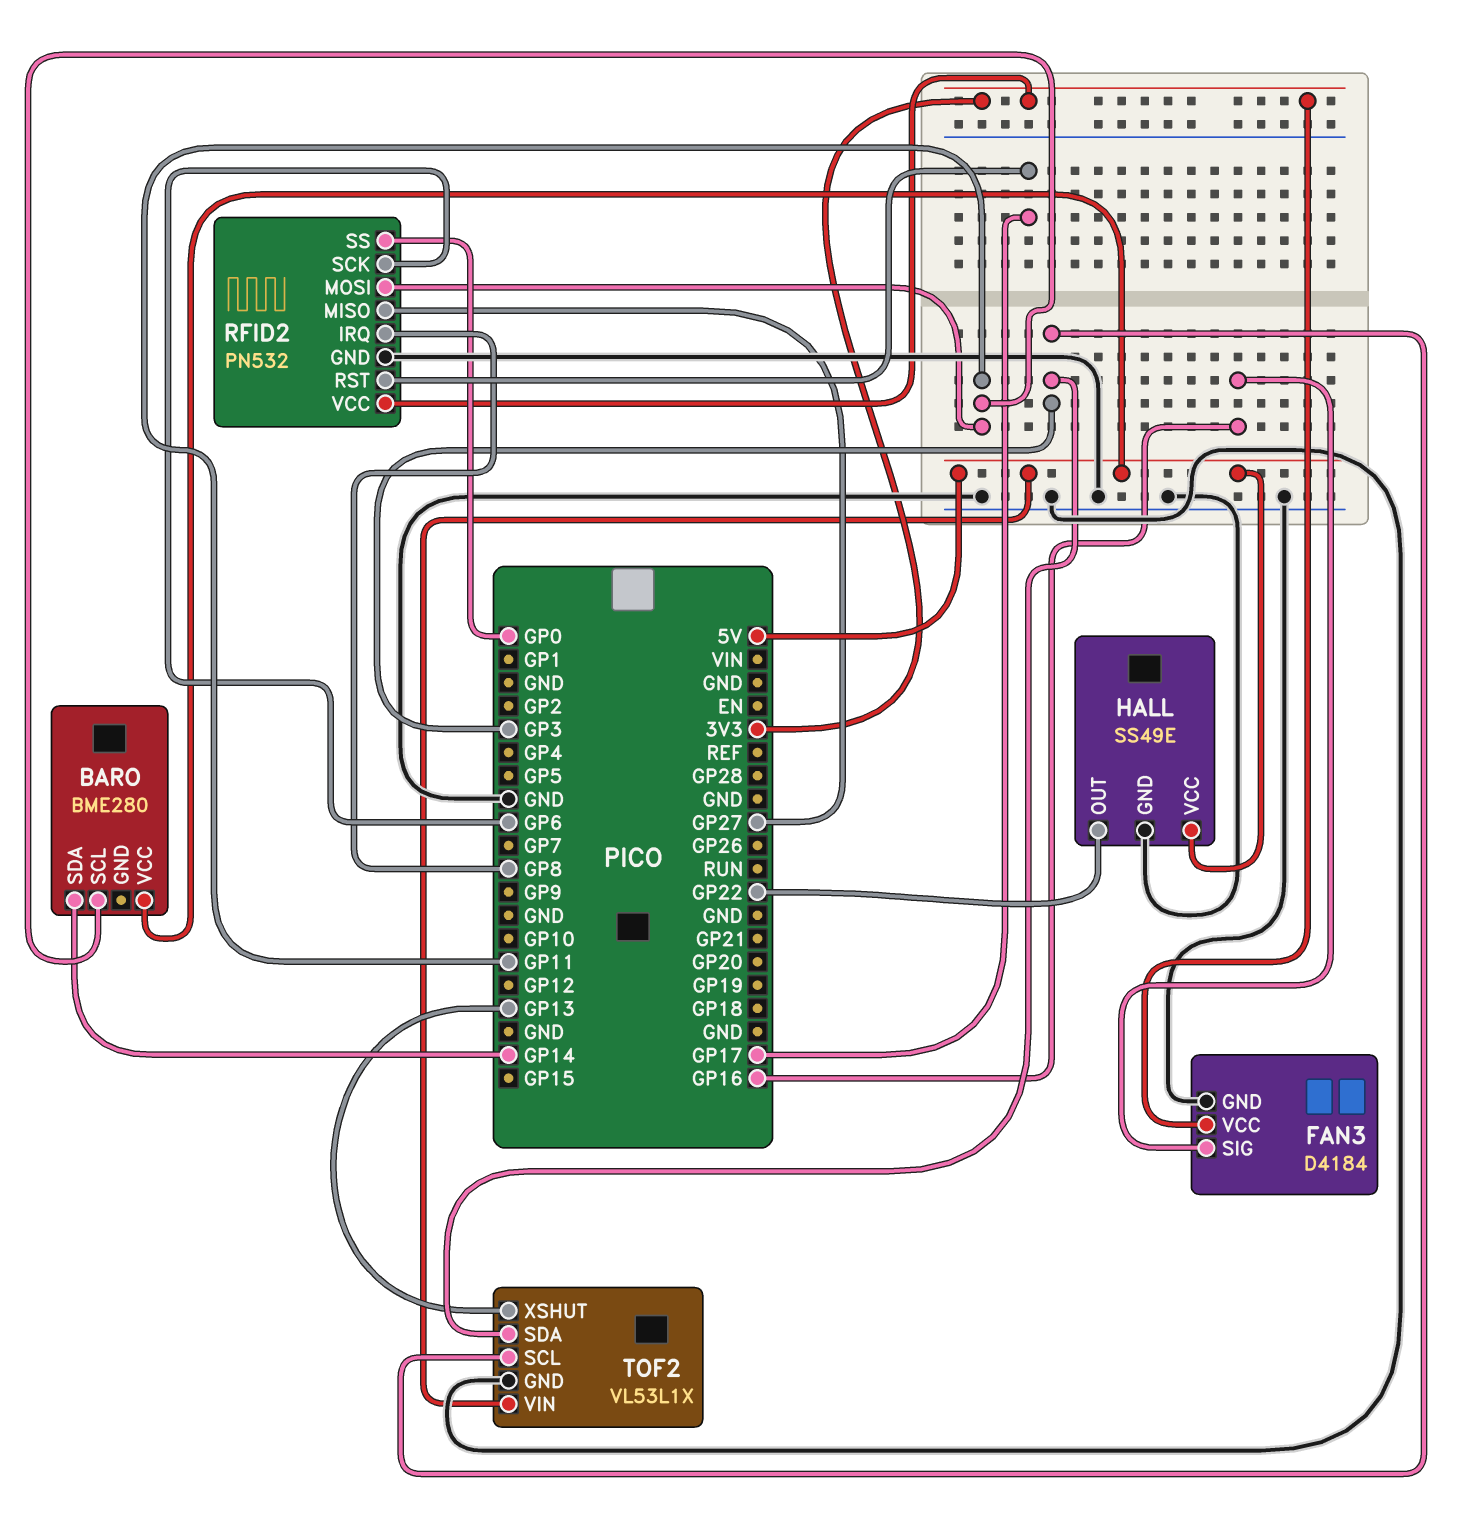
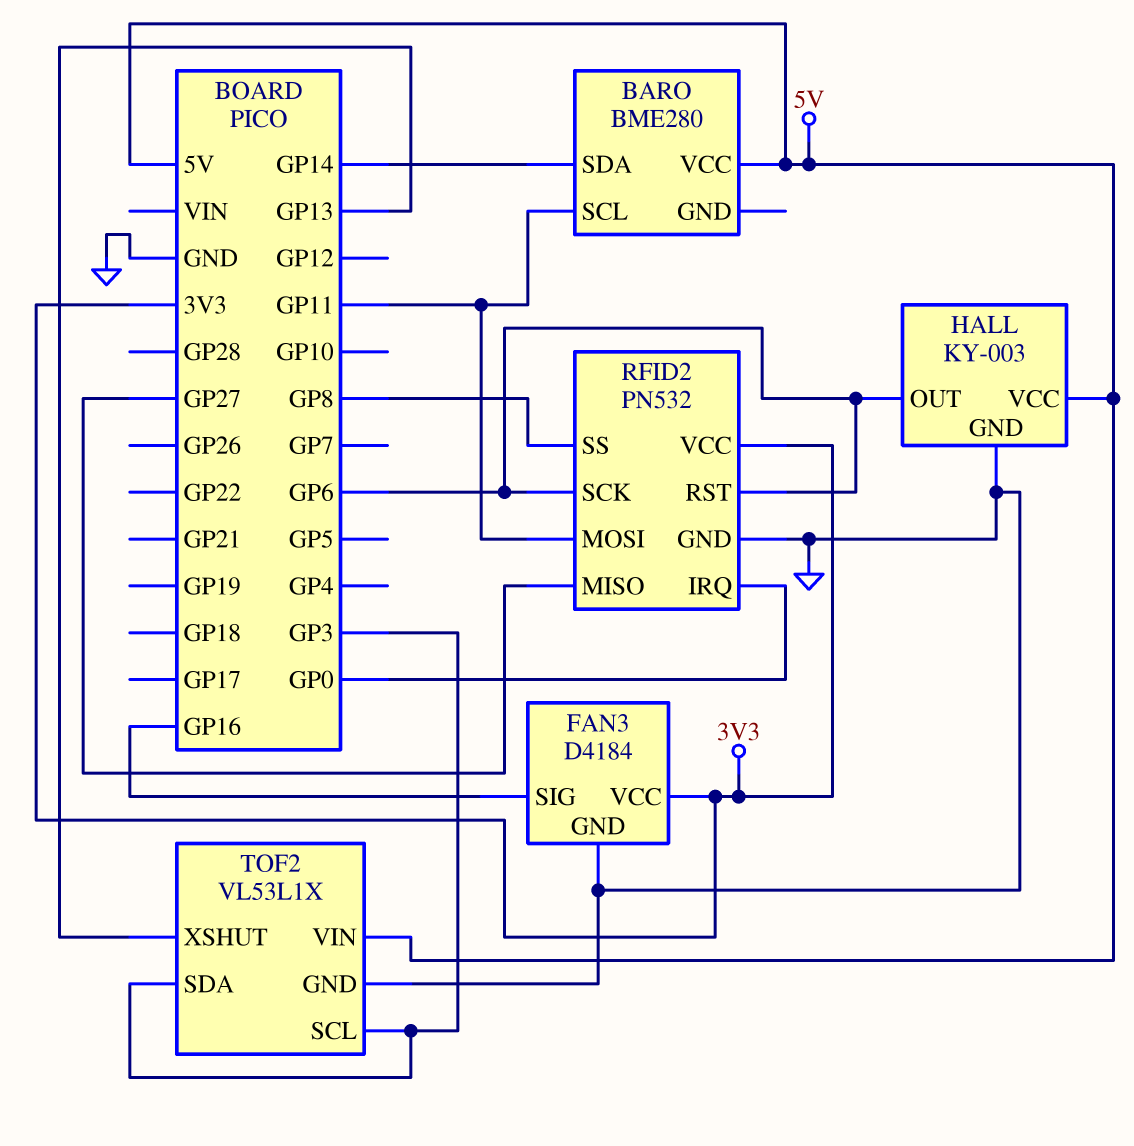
HALL: SS49E -> KY-003
HALL pin OUT: GP22 -> GP6
RFID2 pin IRQ: GP8 -> GP0
RFID2 pin RST: GP17 -> GP6
RFID2 pin SS: GP0 -> GP8

